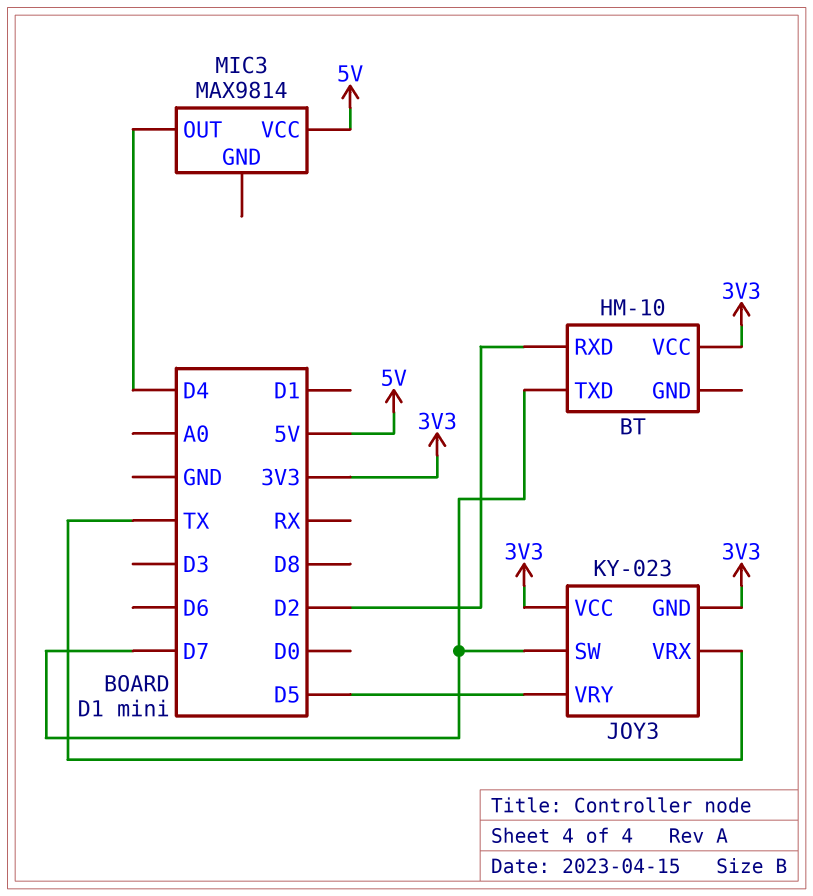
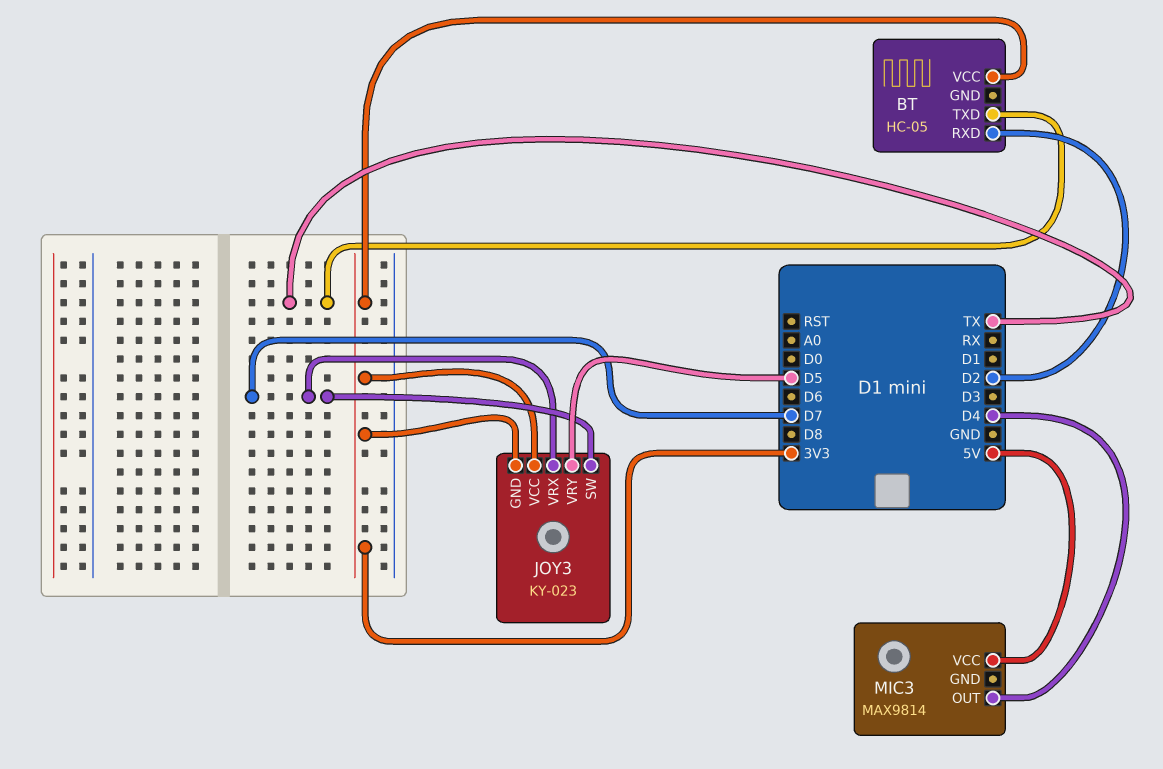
BT: HM-10 -> HC-05
BT pin TXD: D7 -> TX
JOY3 pin VRX: TX -> D7

